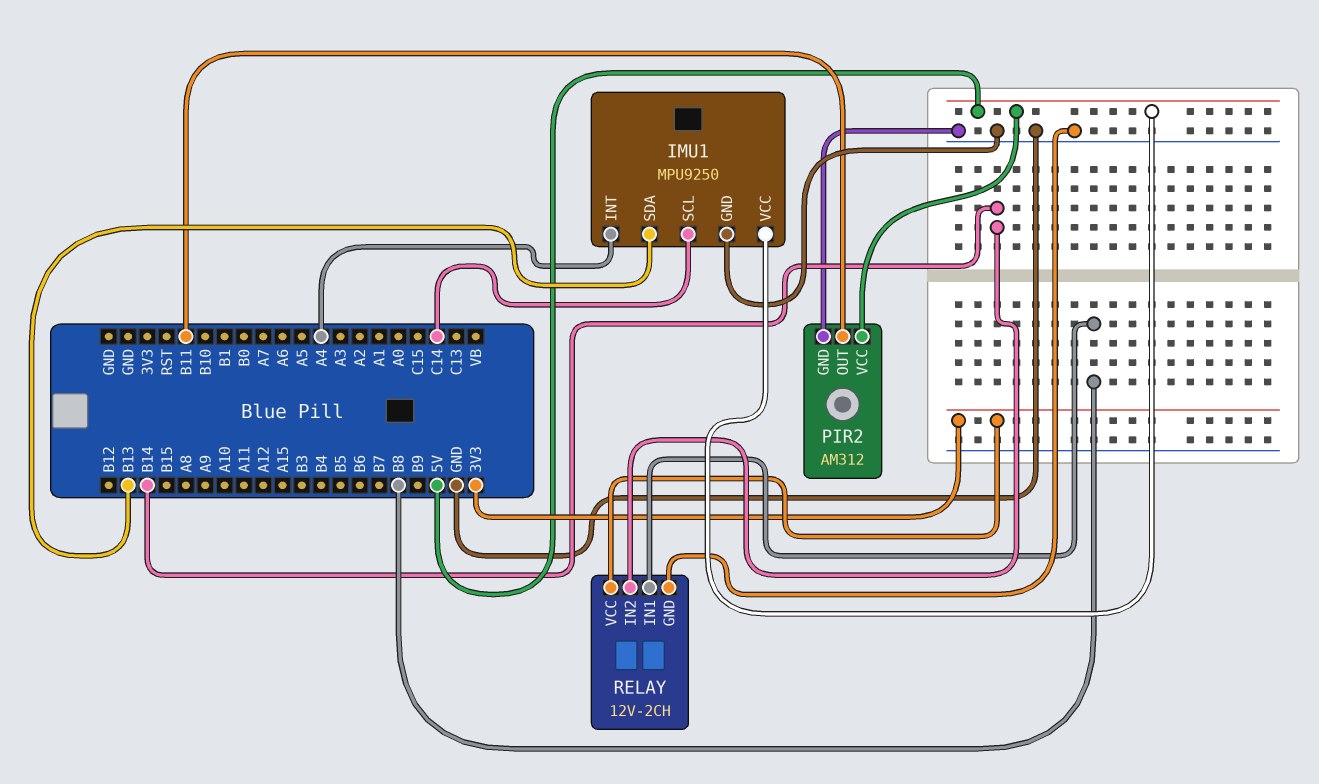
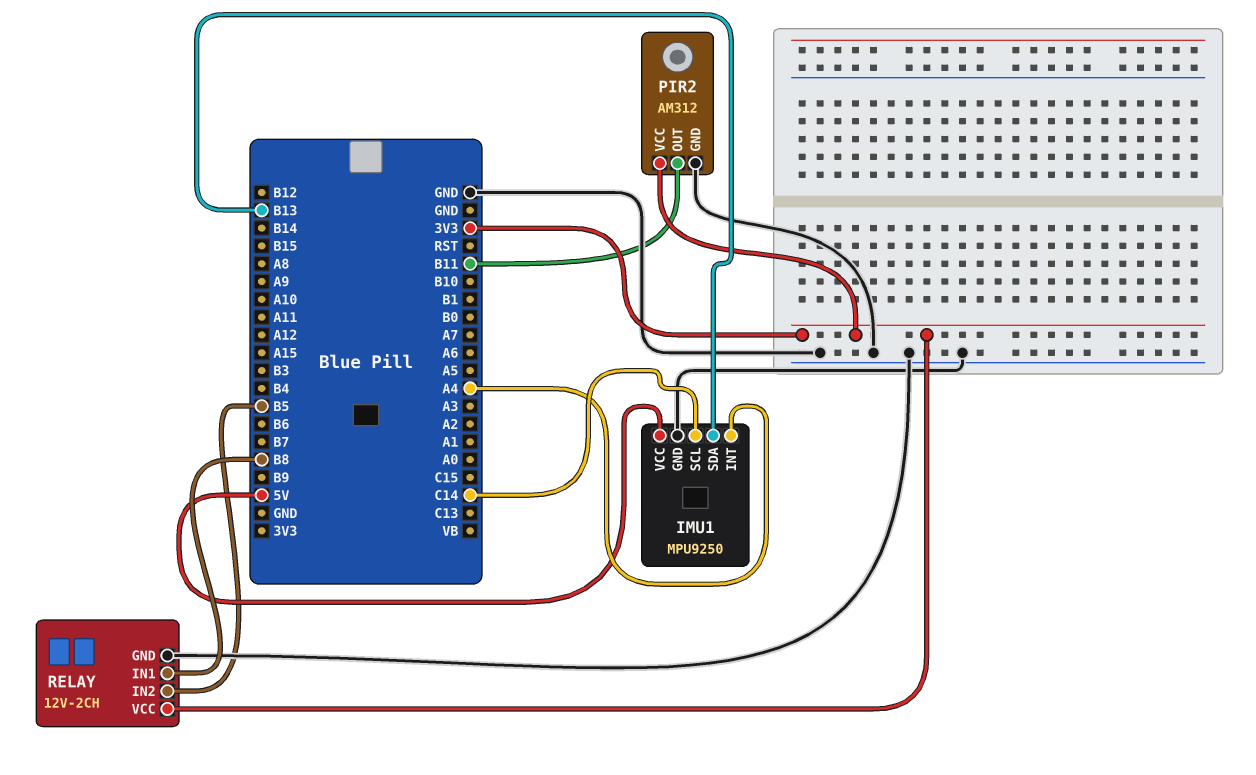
PIR2 pin VCC: 5V -> 3V3
RELAY pin IN2: B14 -> B5

